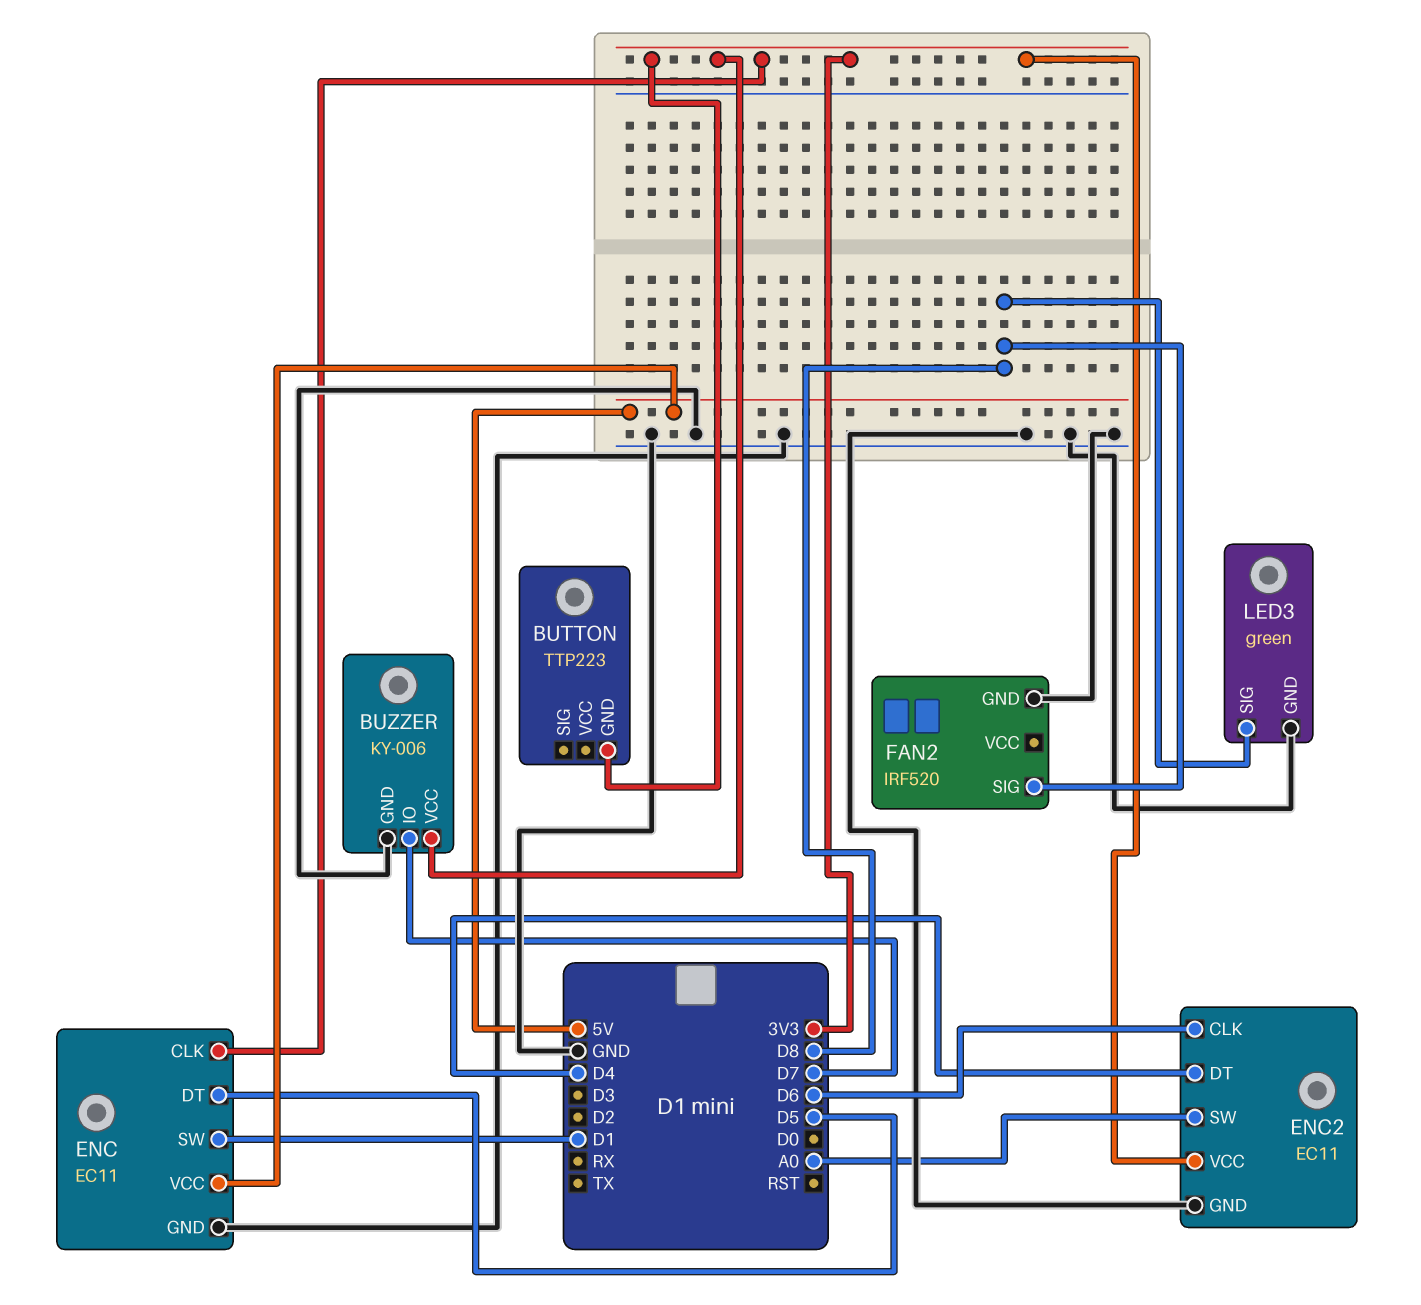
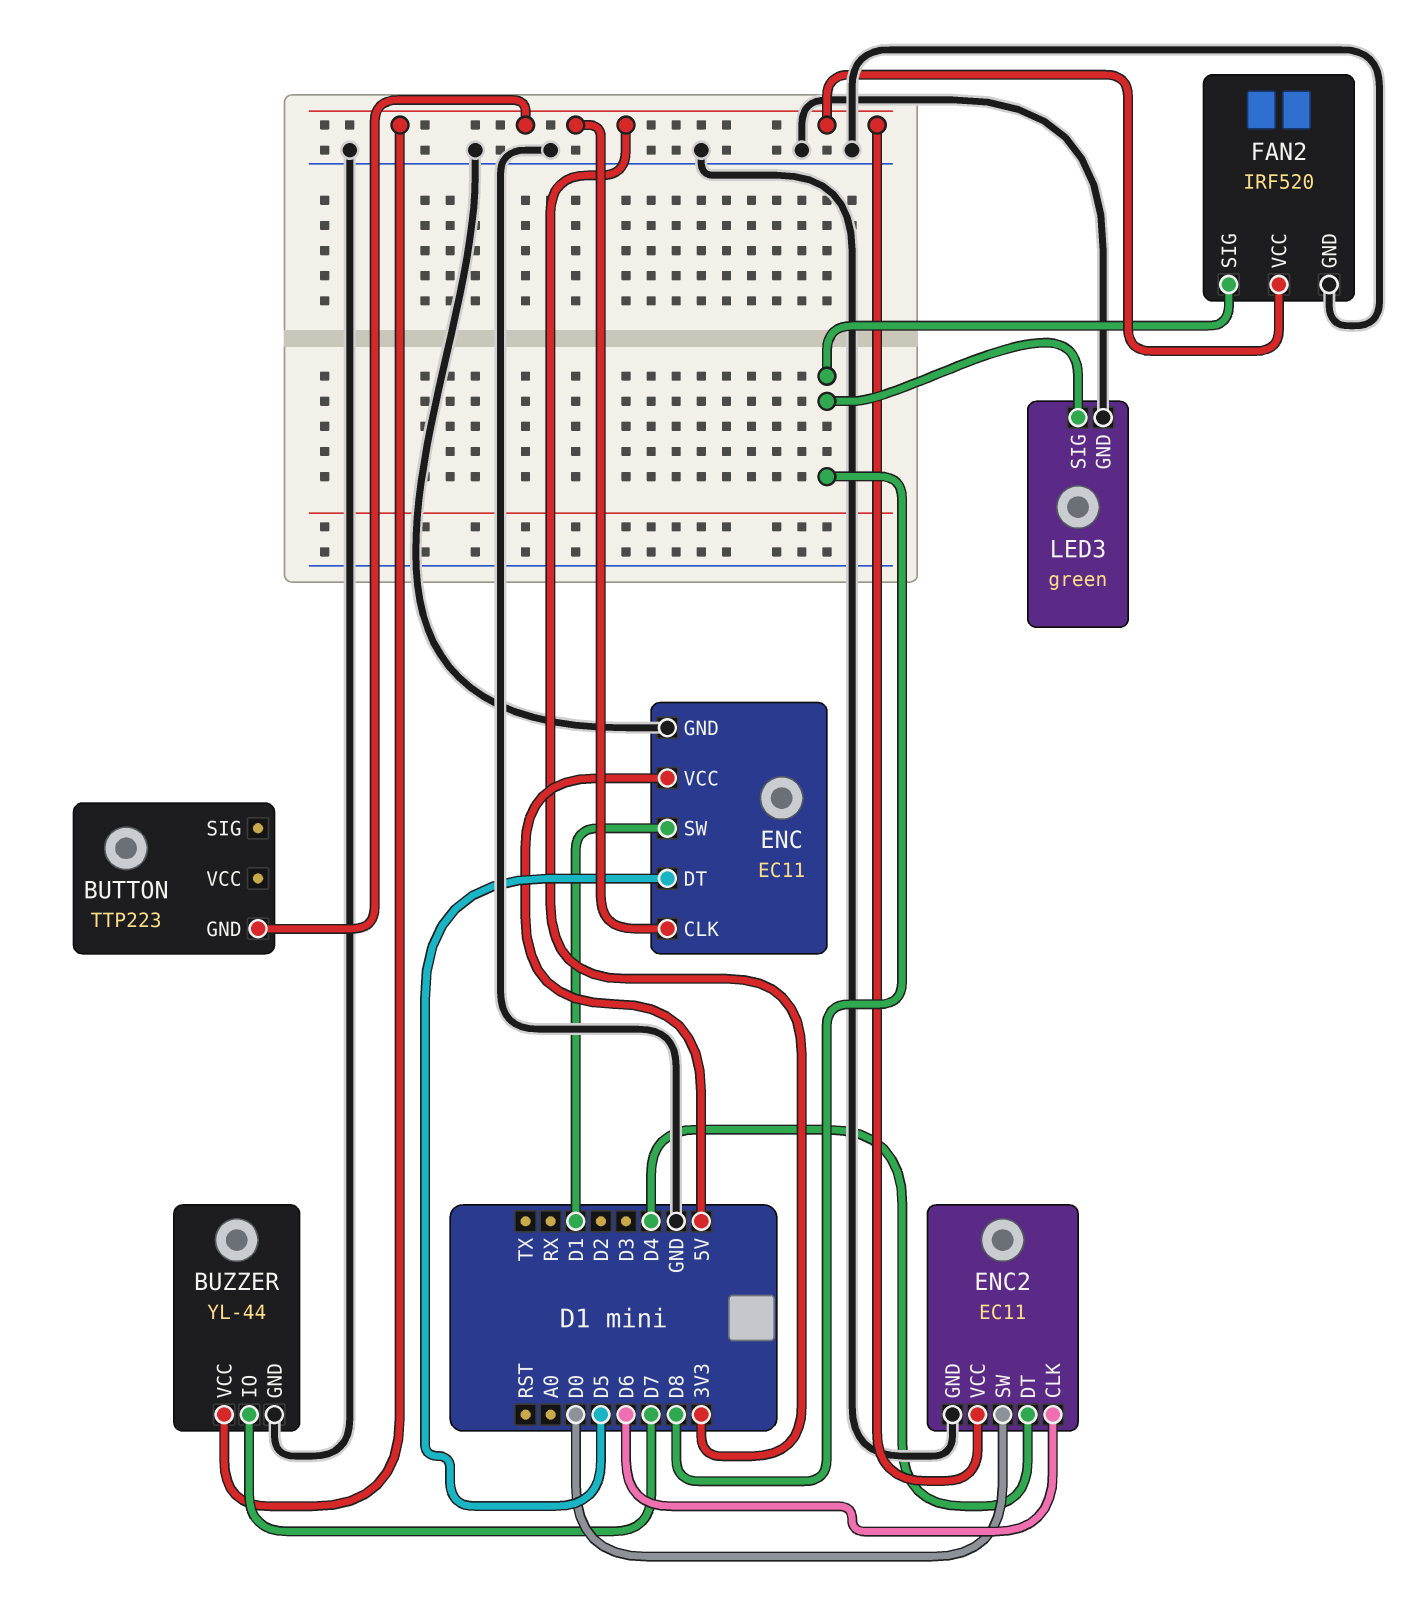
BUZZER: KY-006 -> YL-44
ENC2 pin SW: A0 -> D0
FAN2 pin VCC: none -> 3V3

